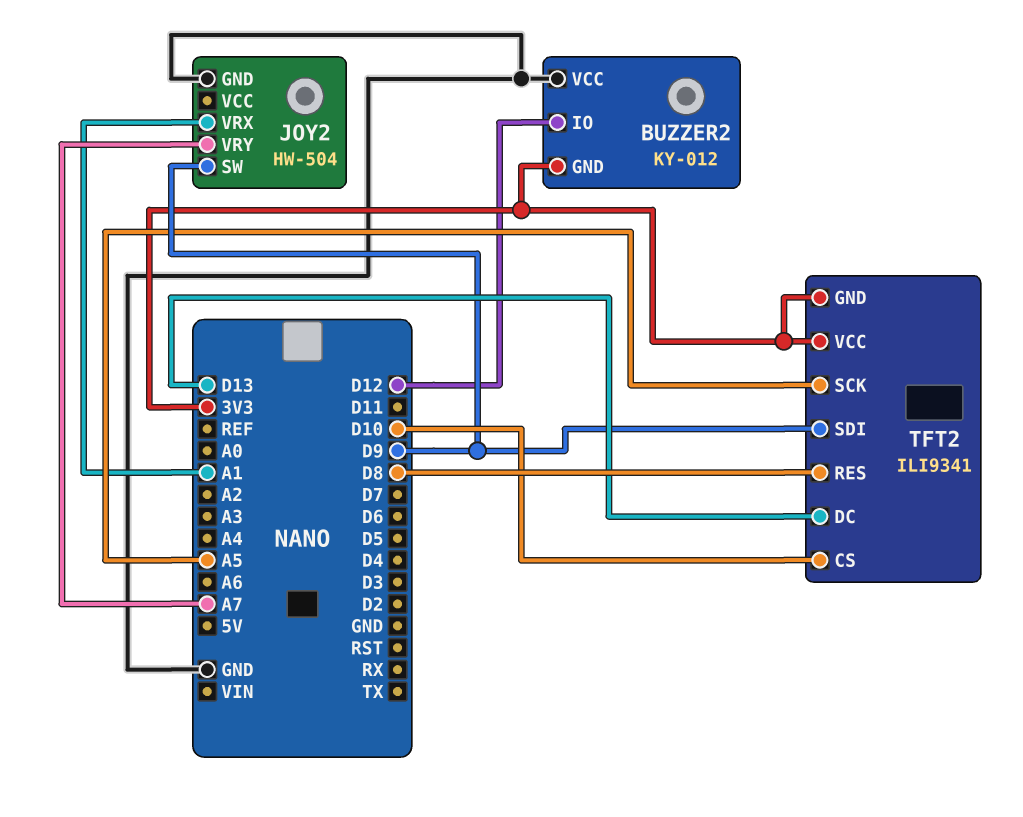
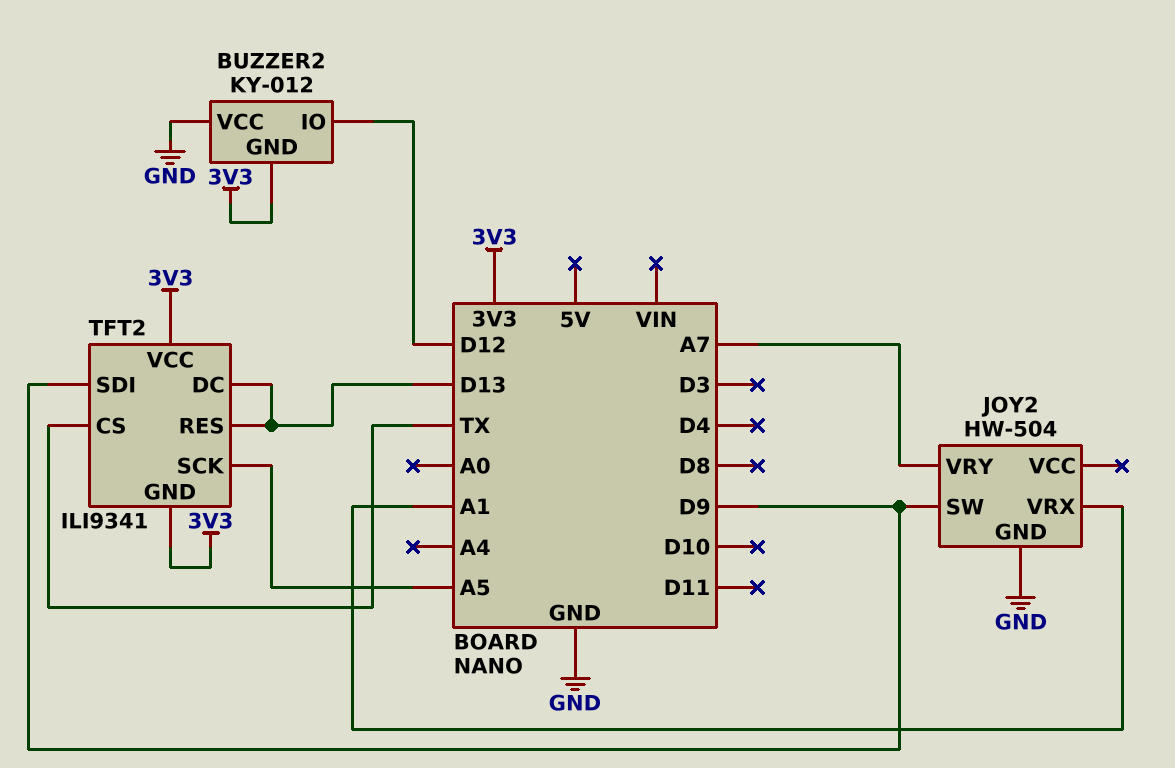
TFT2 pin CS: D10 -> TX
TFT2 pin RES: D8 -> D13

